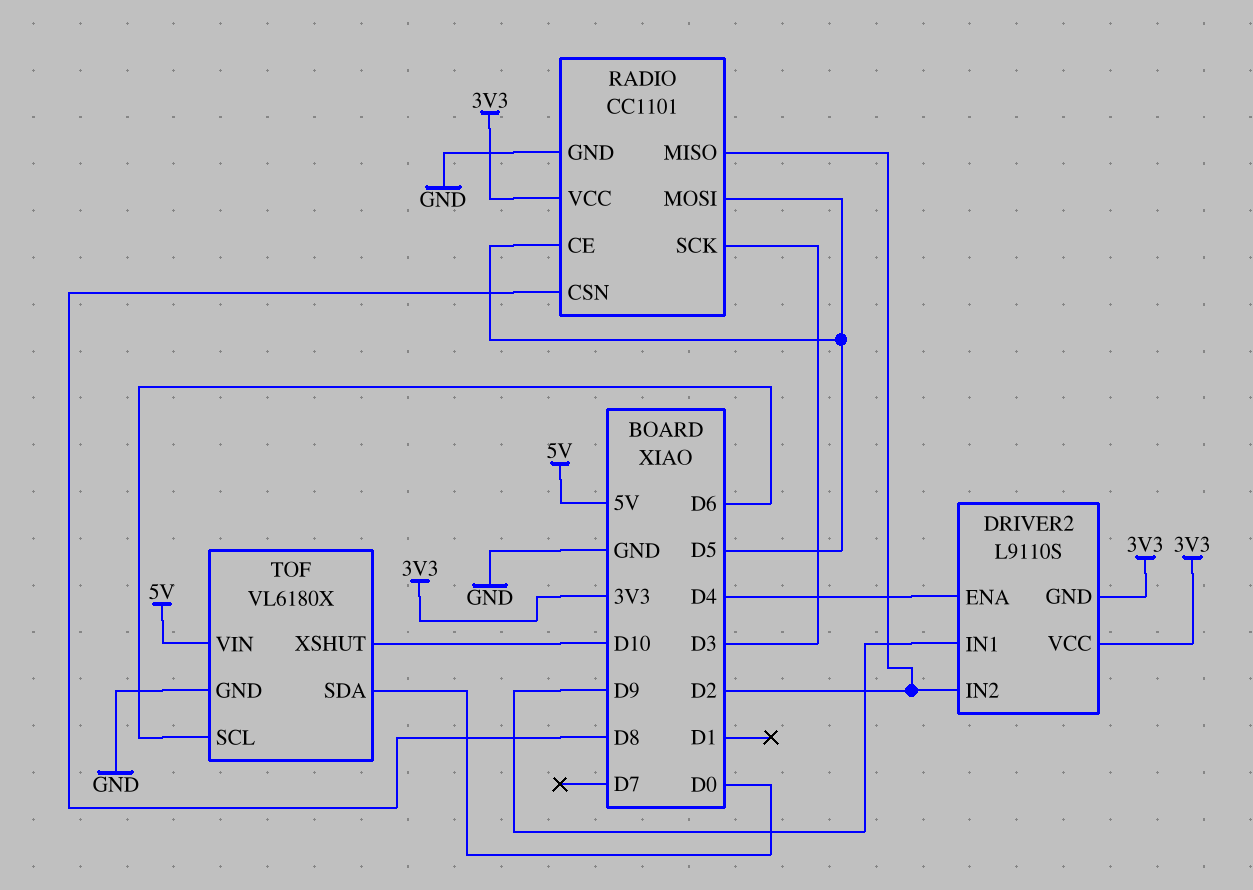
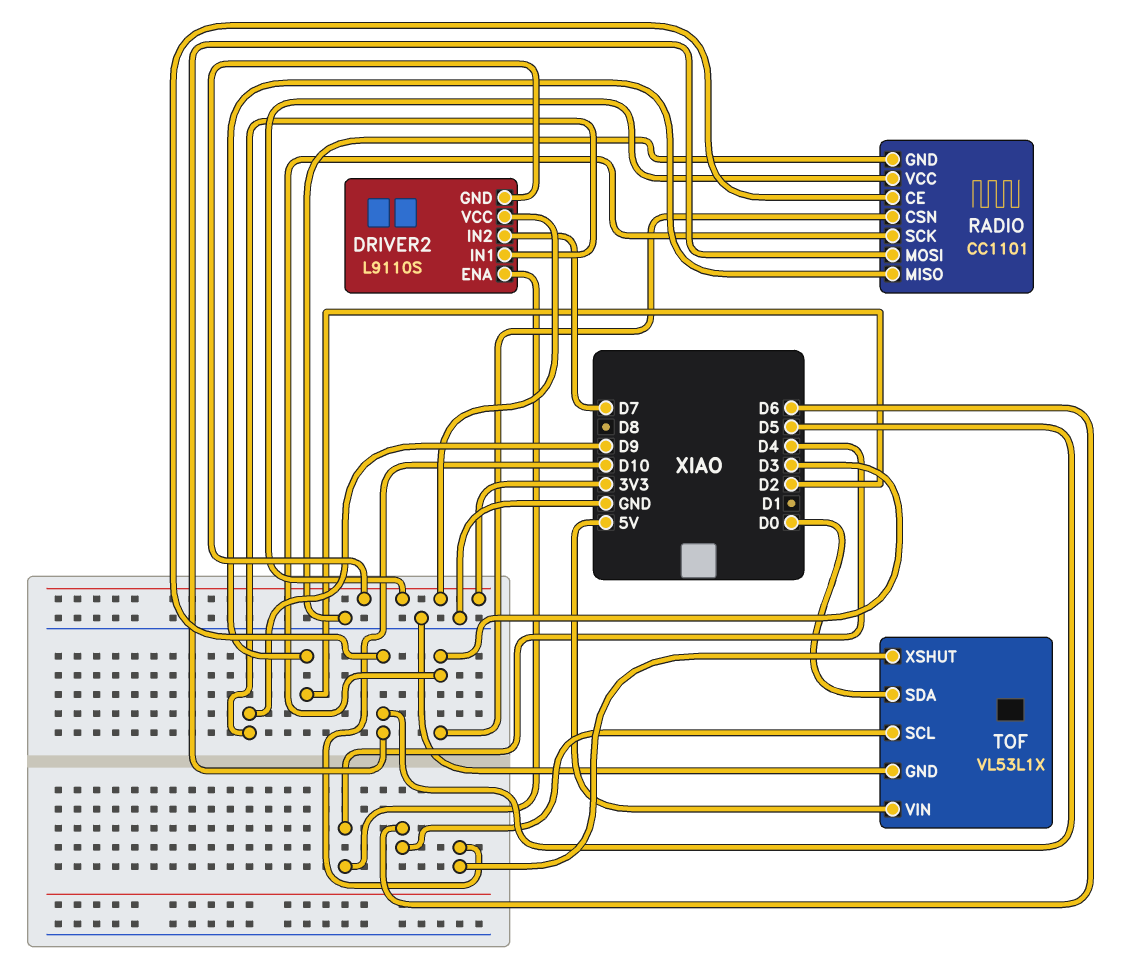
DRIVER2 pin IN2: D2 -> D7
RADIO pin CSN: D8 -> D3
TOF: VL6180X -> VL53L1X

